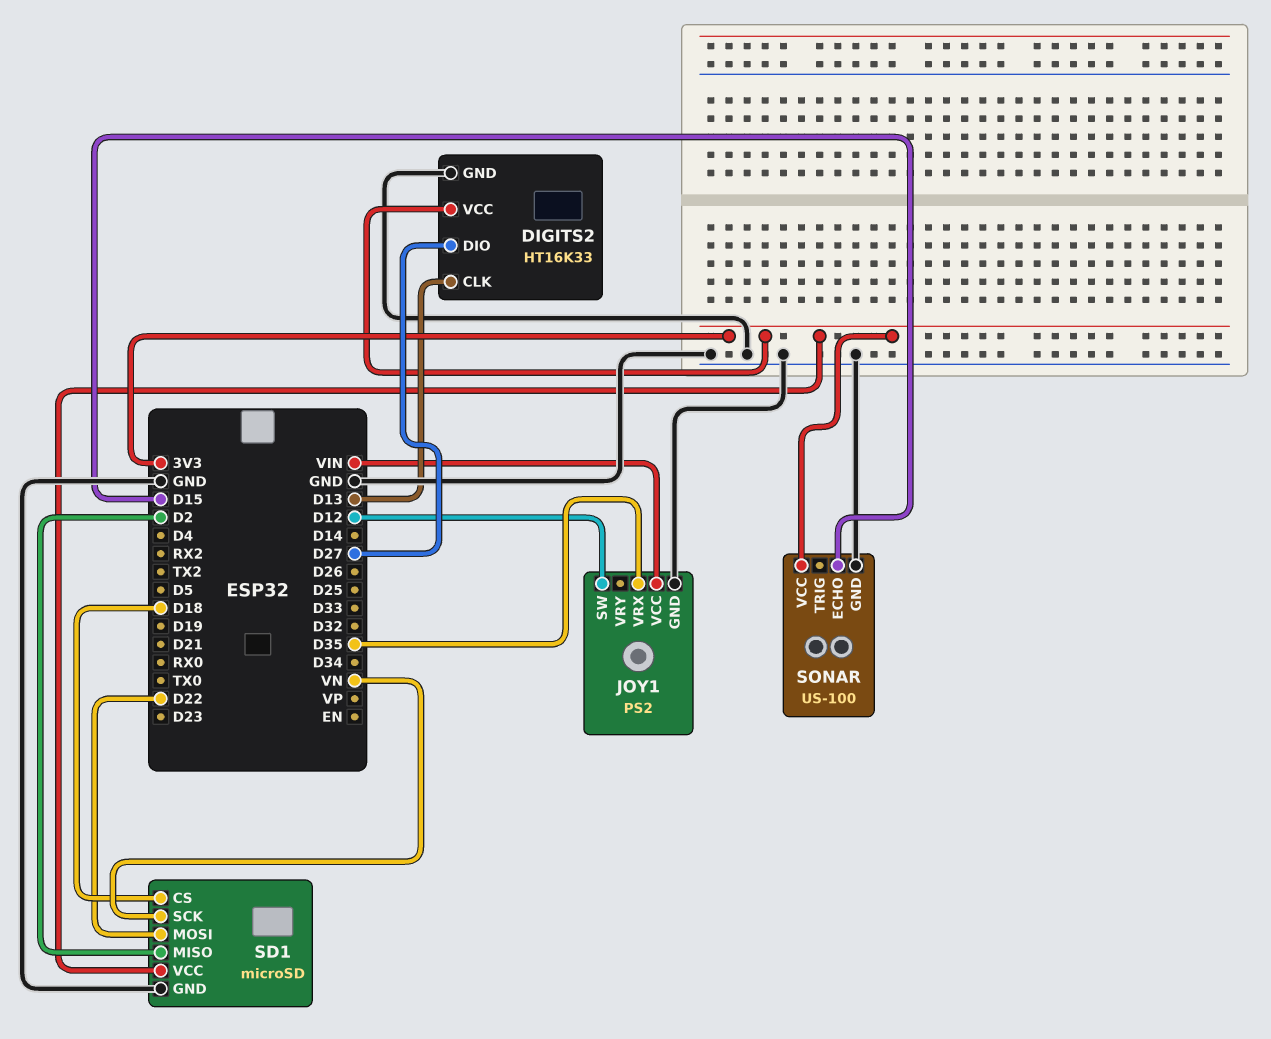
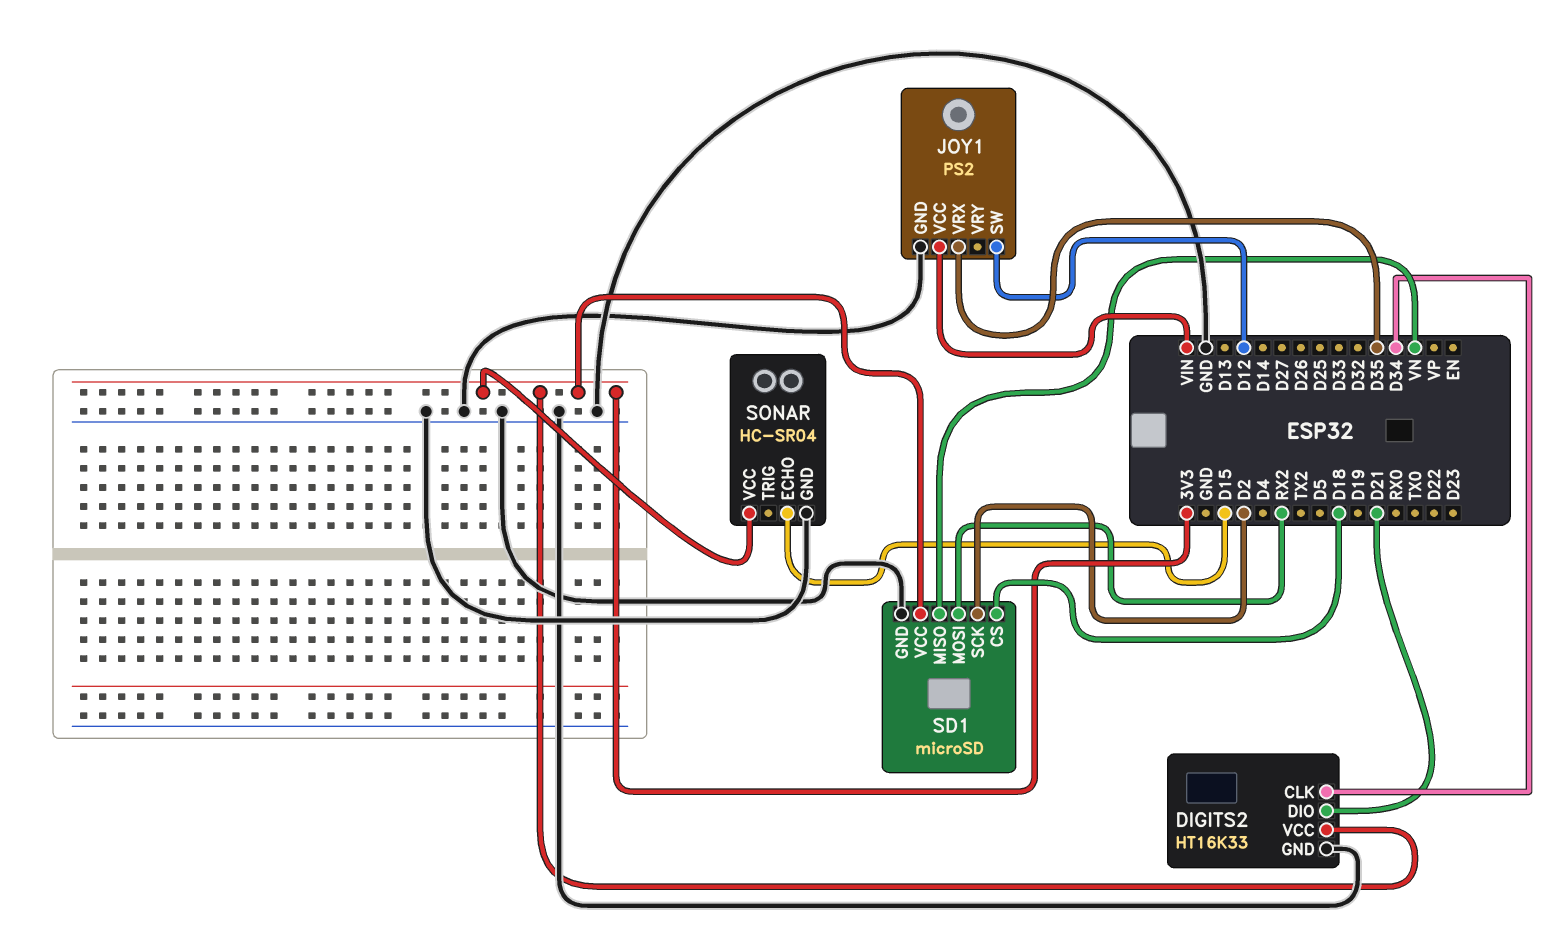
DIGITS2 pin CLK: D13 -> D34
DIGITS2 pin DIO: D27 -> D21
SD1 pin MISO: D2 -> VN
SD1 pin MOSI: D22 -> RX2
SD1 pin SCK: VN -> D2
SONAR: US-100 -> HC-SR04

